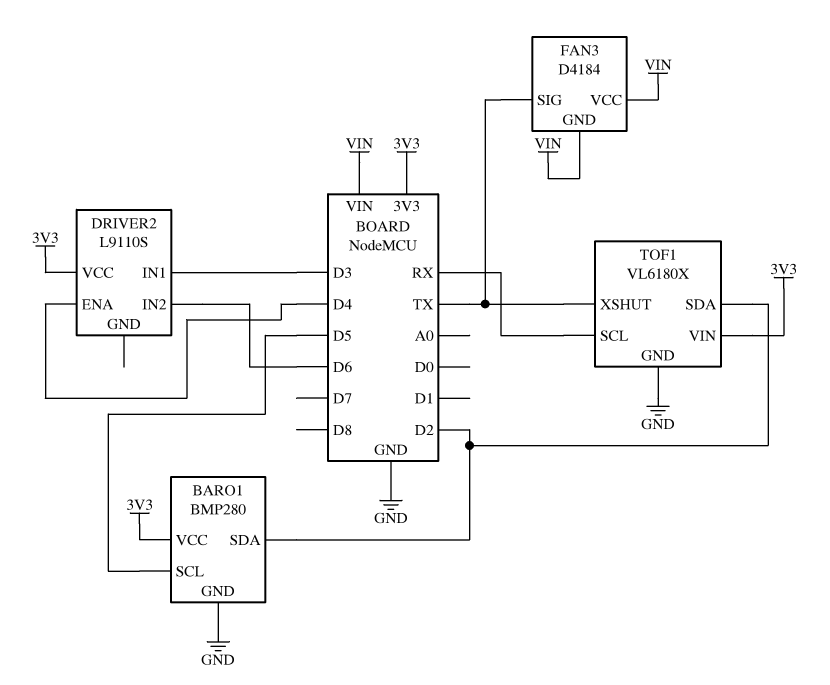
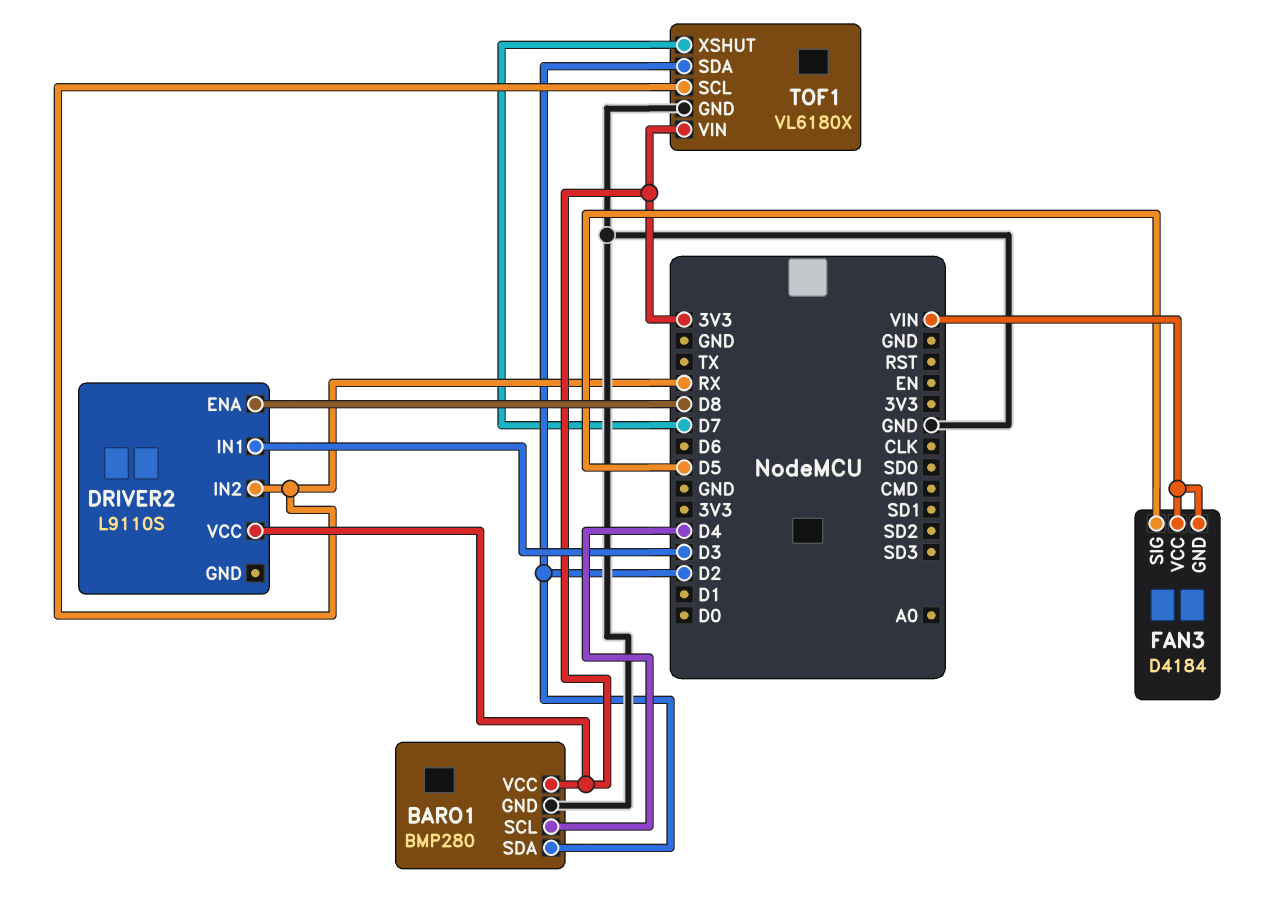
BARO1 pin SCL: D5 -> D4
DRIVER2 pin ENA: D4 -> D8
DRIVER2 pin IN2: D6 -> RX
FAN3 pin SIG: TX -> D5
TOF1 pin XSHUT: TX -> D7

